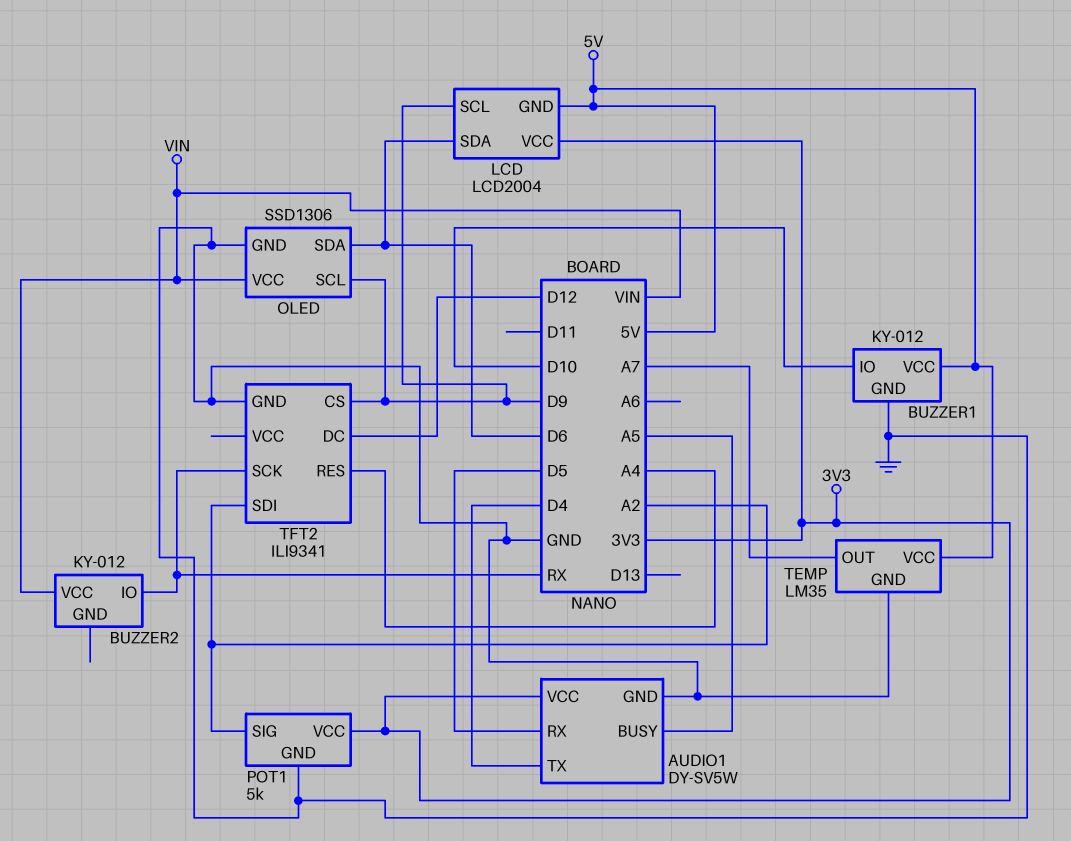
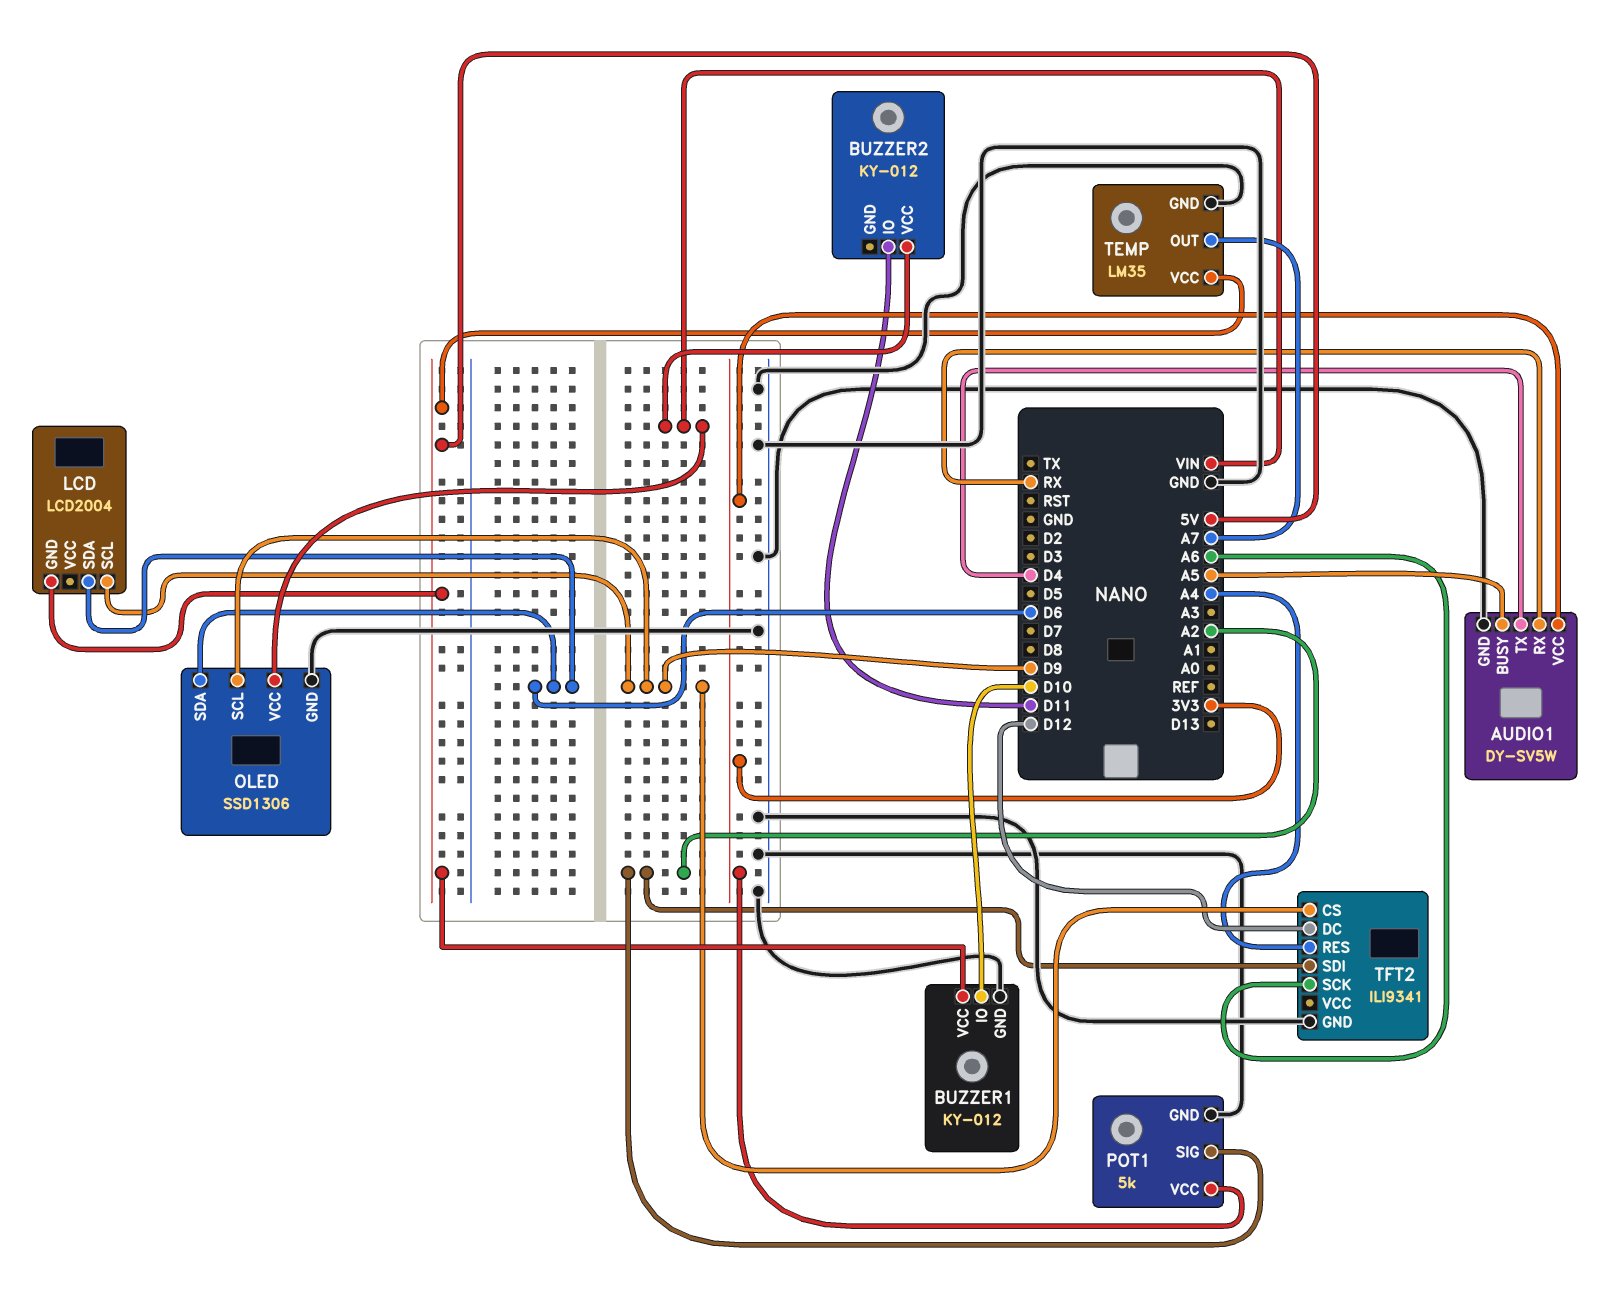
AUDIO1 pin RX: D5 -> RX
BUZZER2 pin IO: RX -> D11
LCD pin VCC: 3V3 -> none
TFT2 pin SCK: RX -> A6

